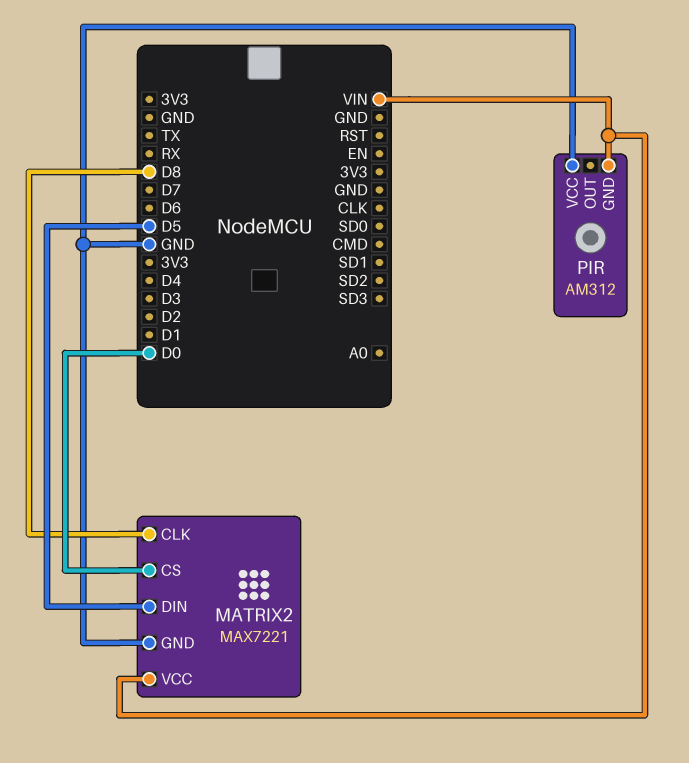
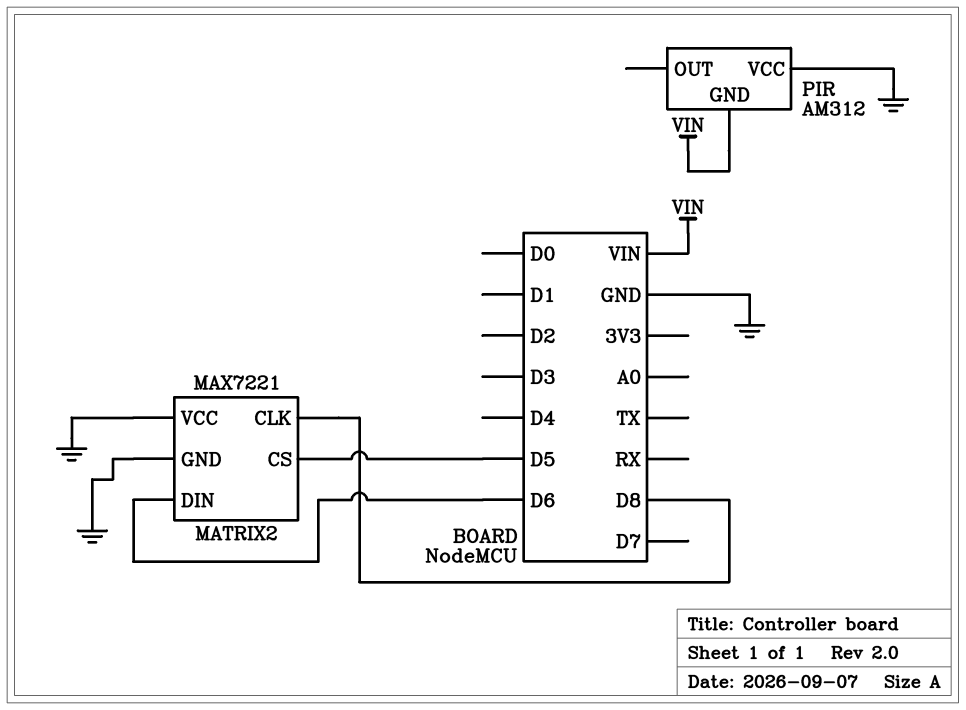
MATRIX2 pin CS: D0 -> D5
MATRIX2 pin DIN: D5 -> D6
MATRIX2 pin VCC: VIN -> GND

